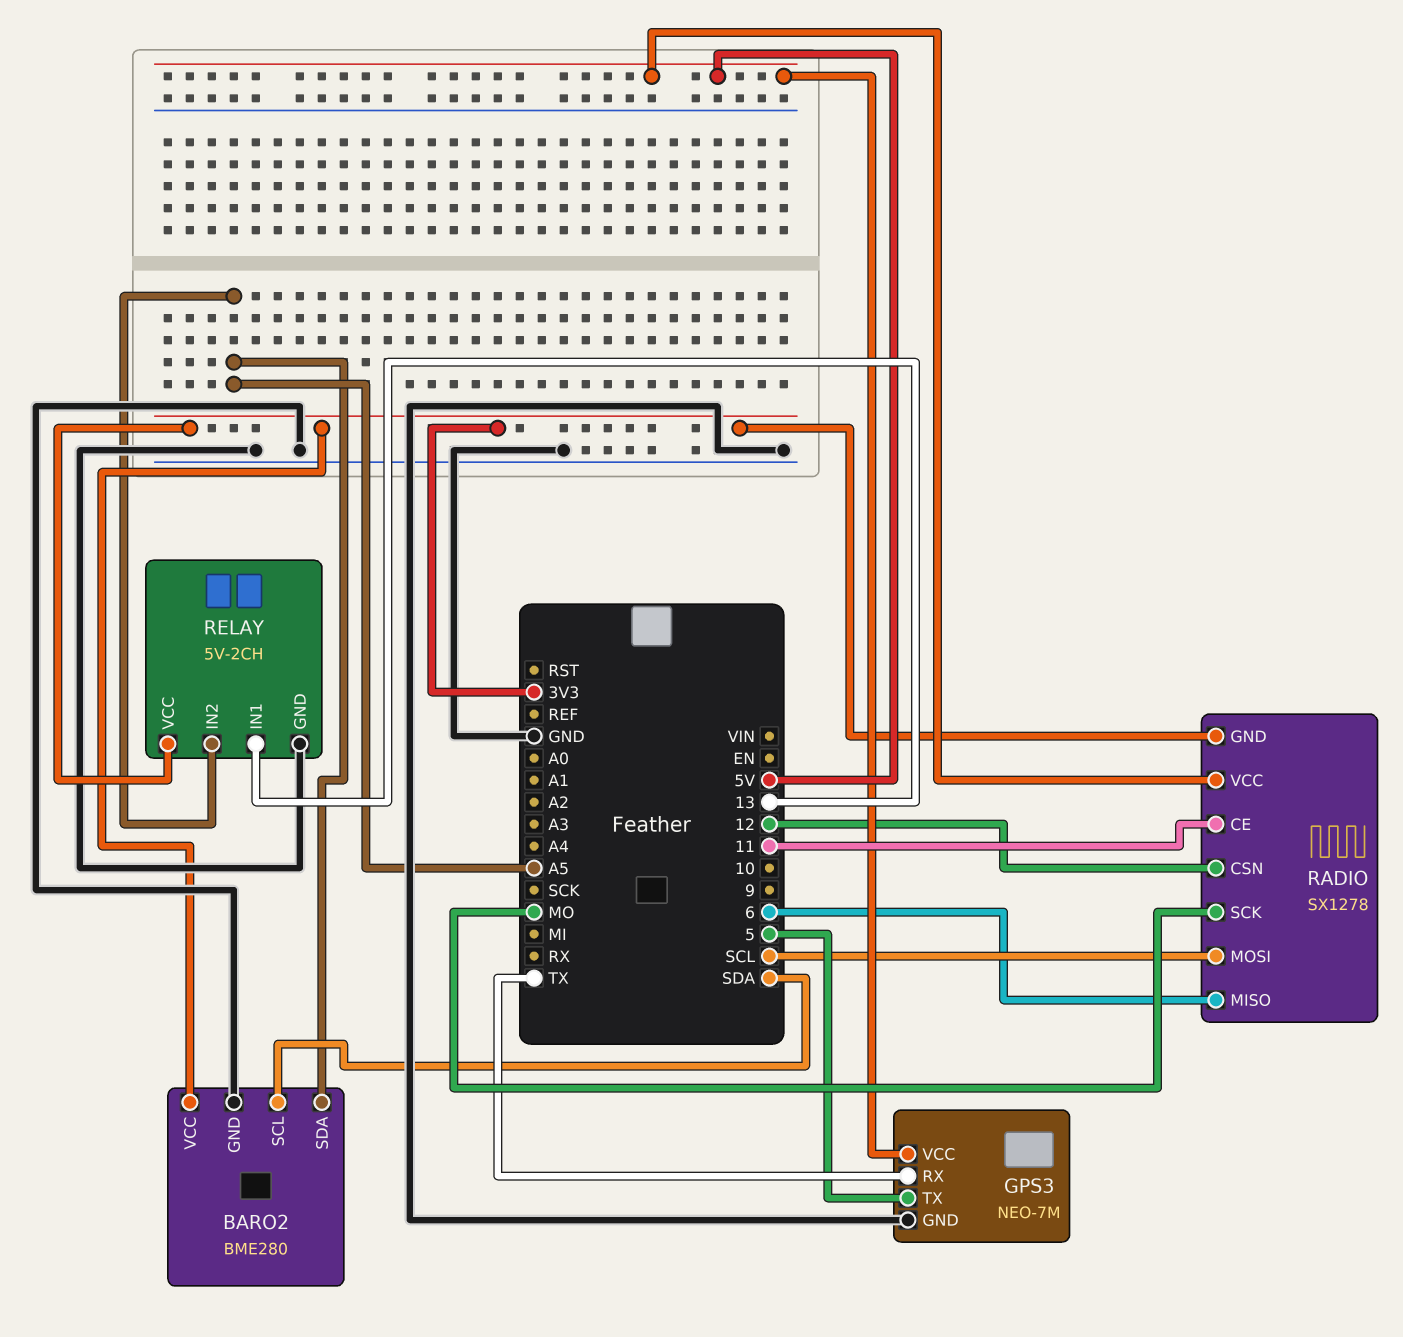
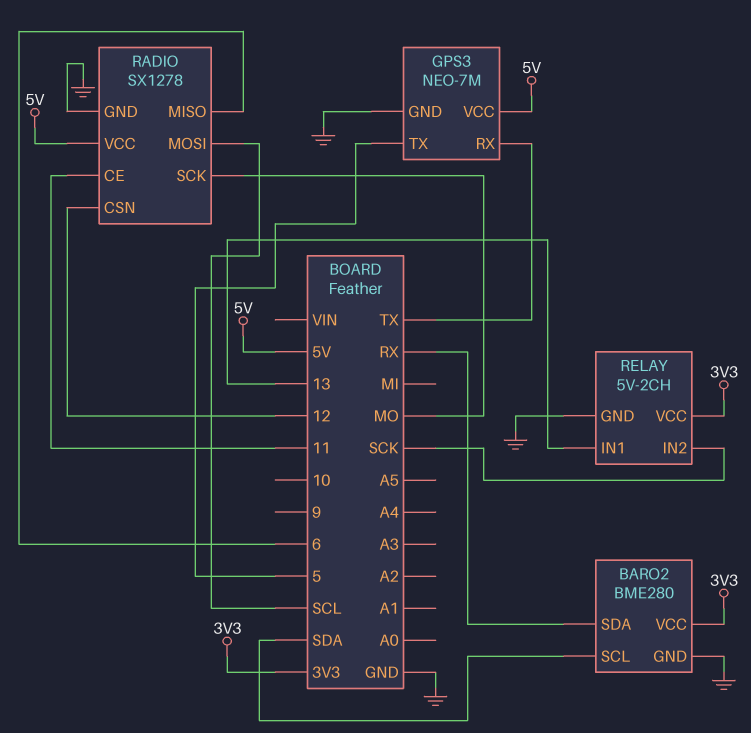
BARO2 pin SDA: A5 -> RX
RADIO pin GND: 3V3 -> GND
RELAY pin IN2: A5 -> SCK

